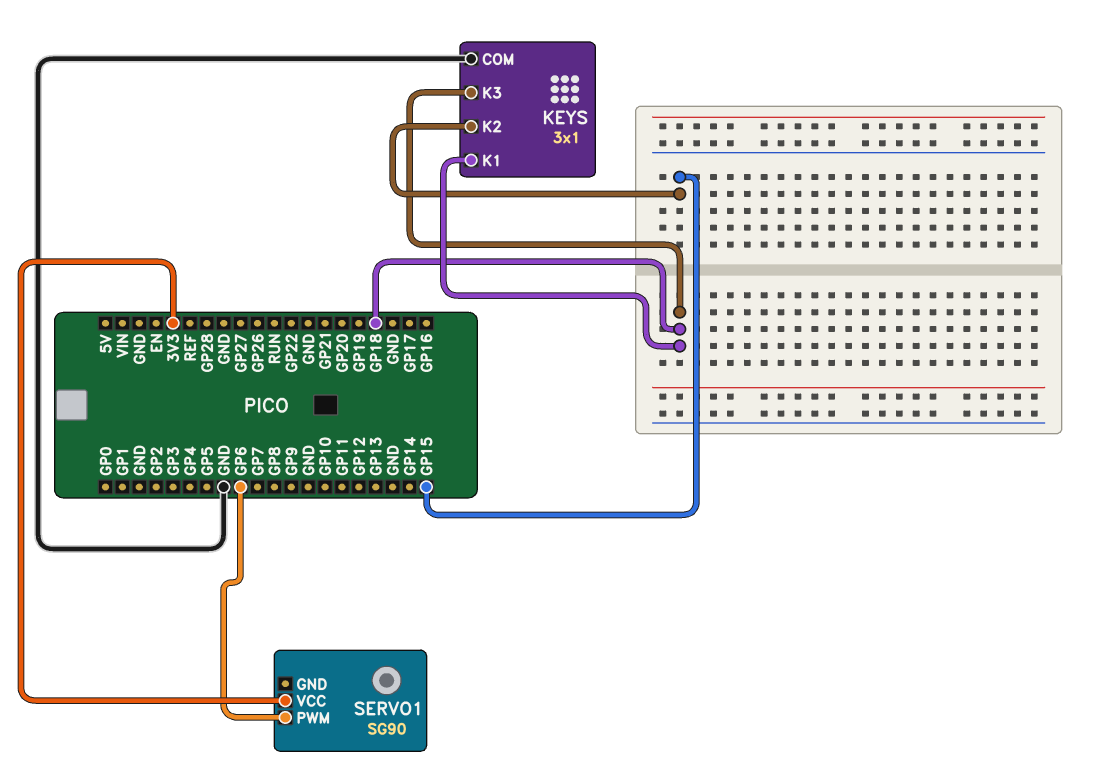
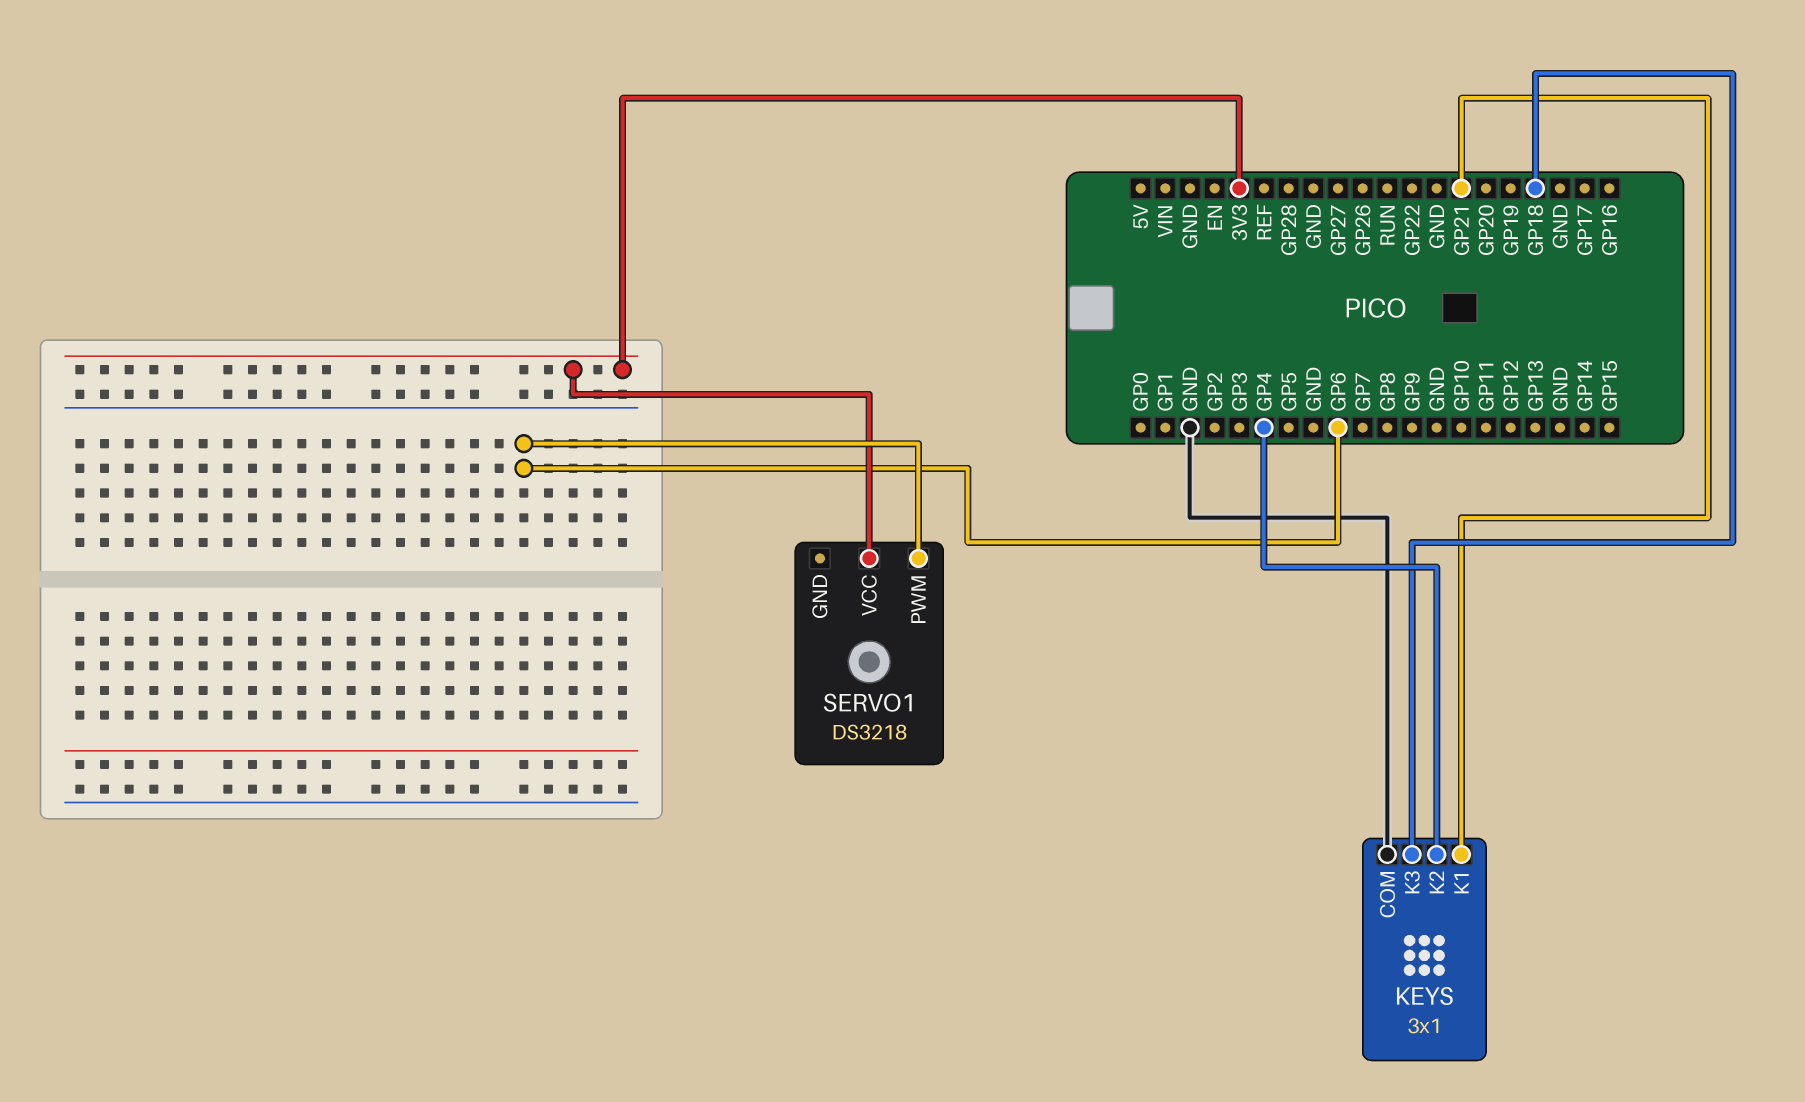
KEYS pin K1: GP18 -> GP21
KEYS pin K2: GP15 -> GP4
SERVO1: SG90 -> DS3218

